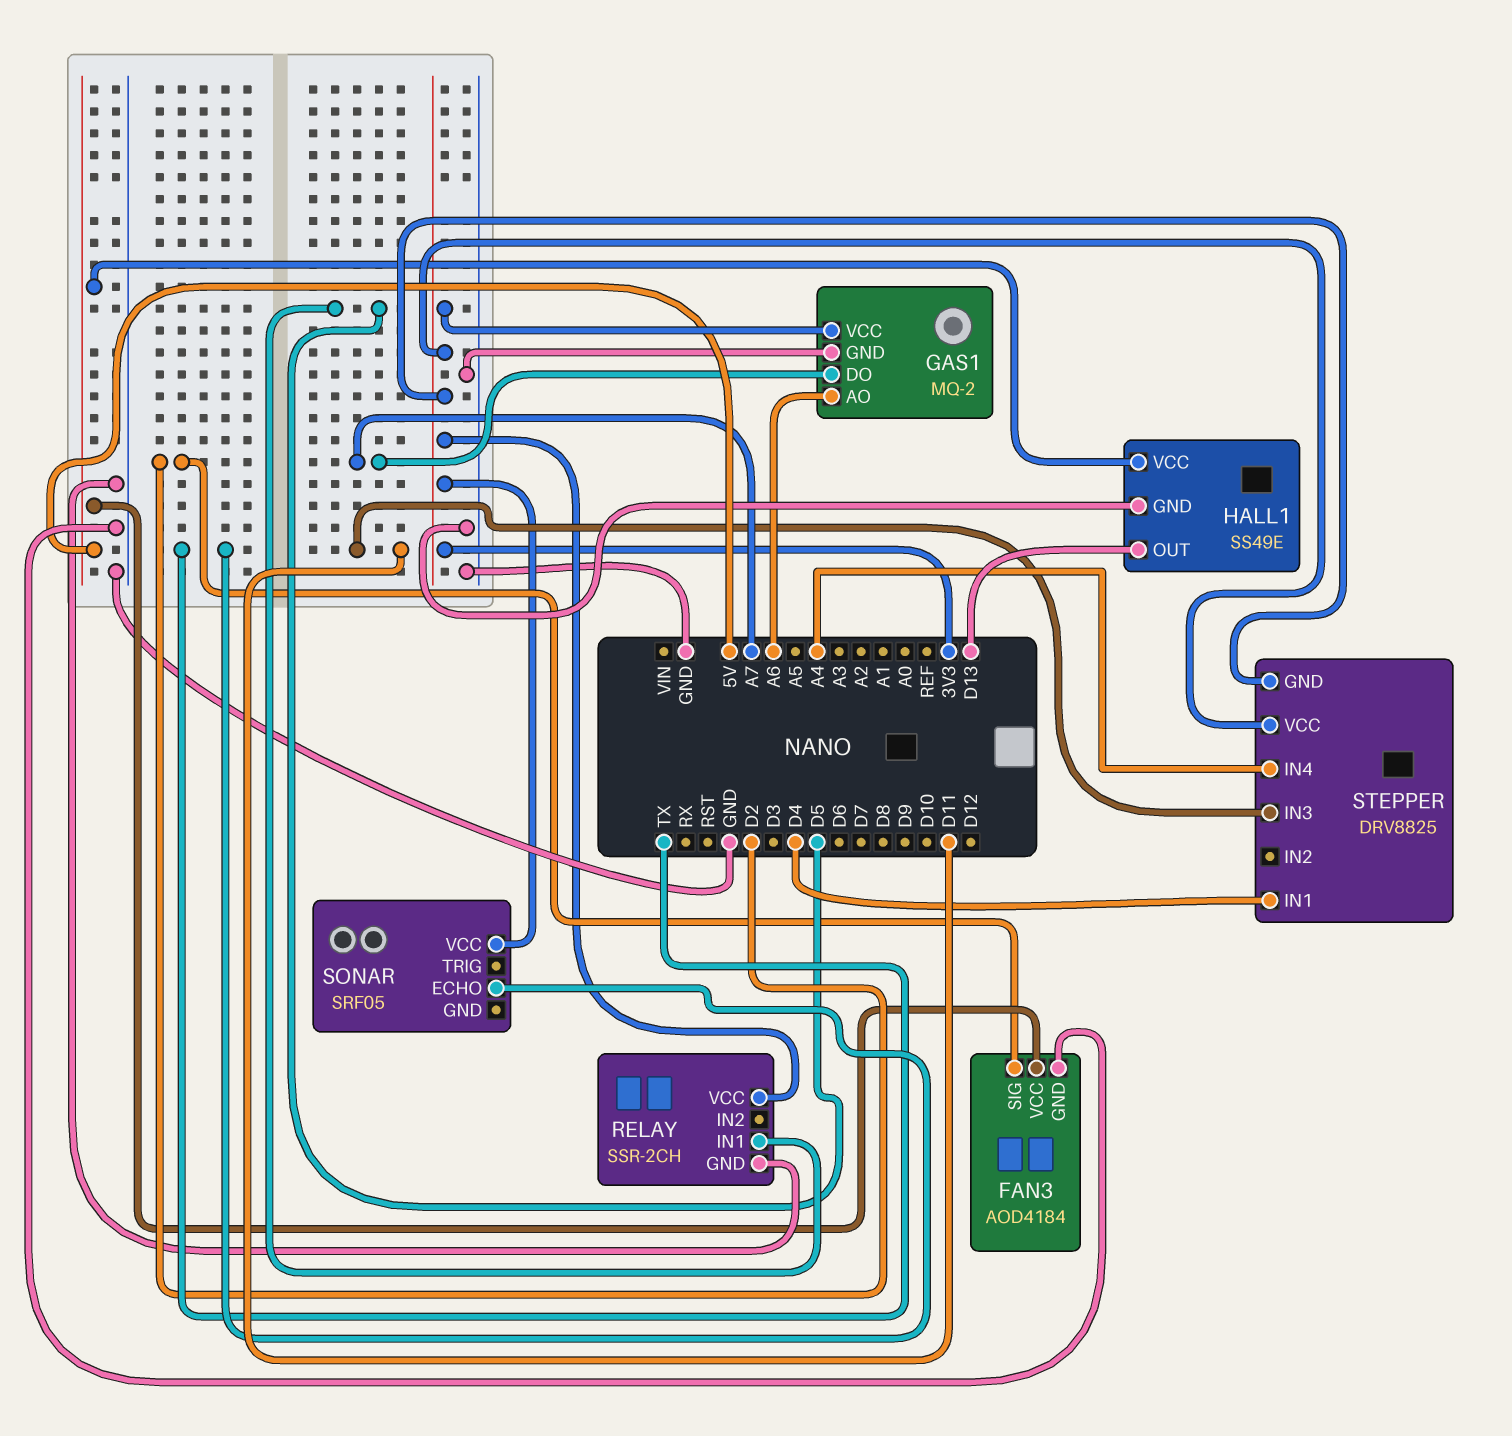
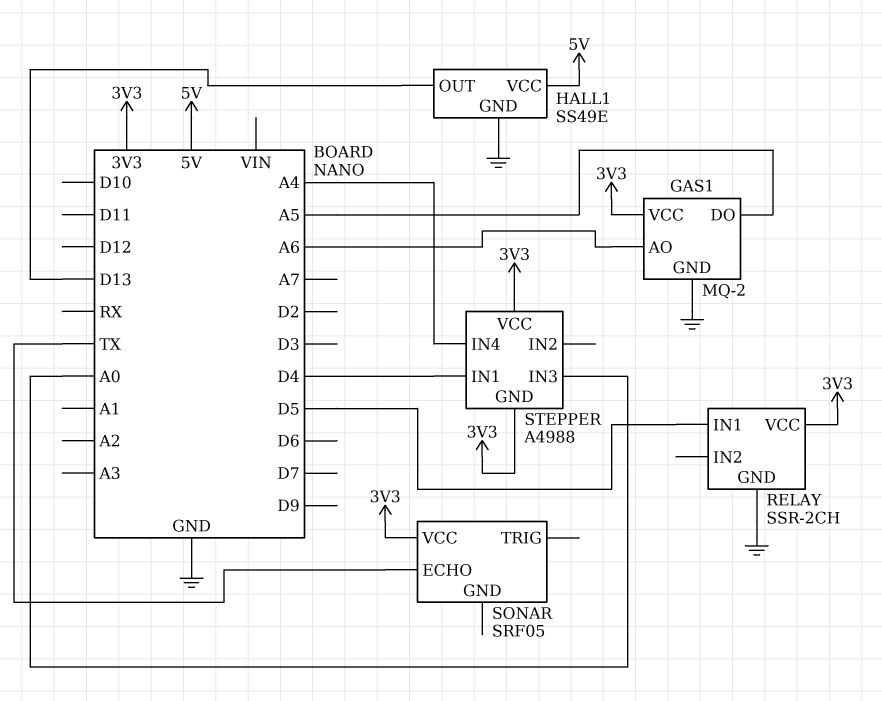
FAN3: AOD4184 -> none
FAN3 pin GND: GND -> none
FAN3 pin SIG: D2 -> none
FAN3 pin VCC: 5V -> none
GAS1 pin DO: A7 -> A5
STEPPER: DRV8825 -> A4988
STEPPER pin IN3: D11 -> A0

